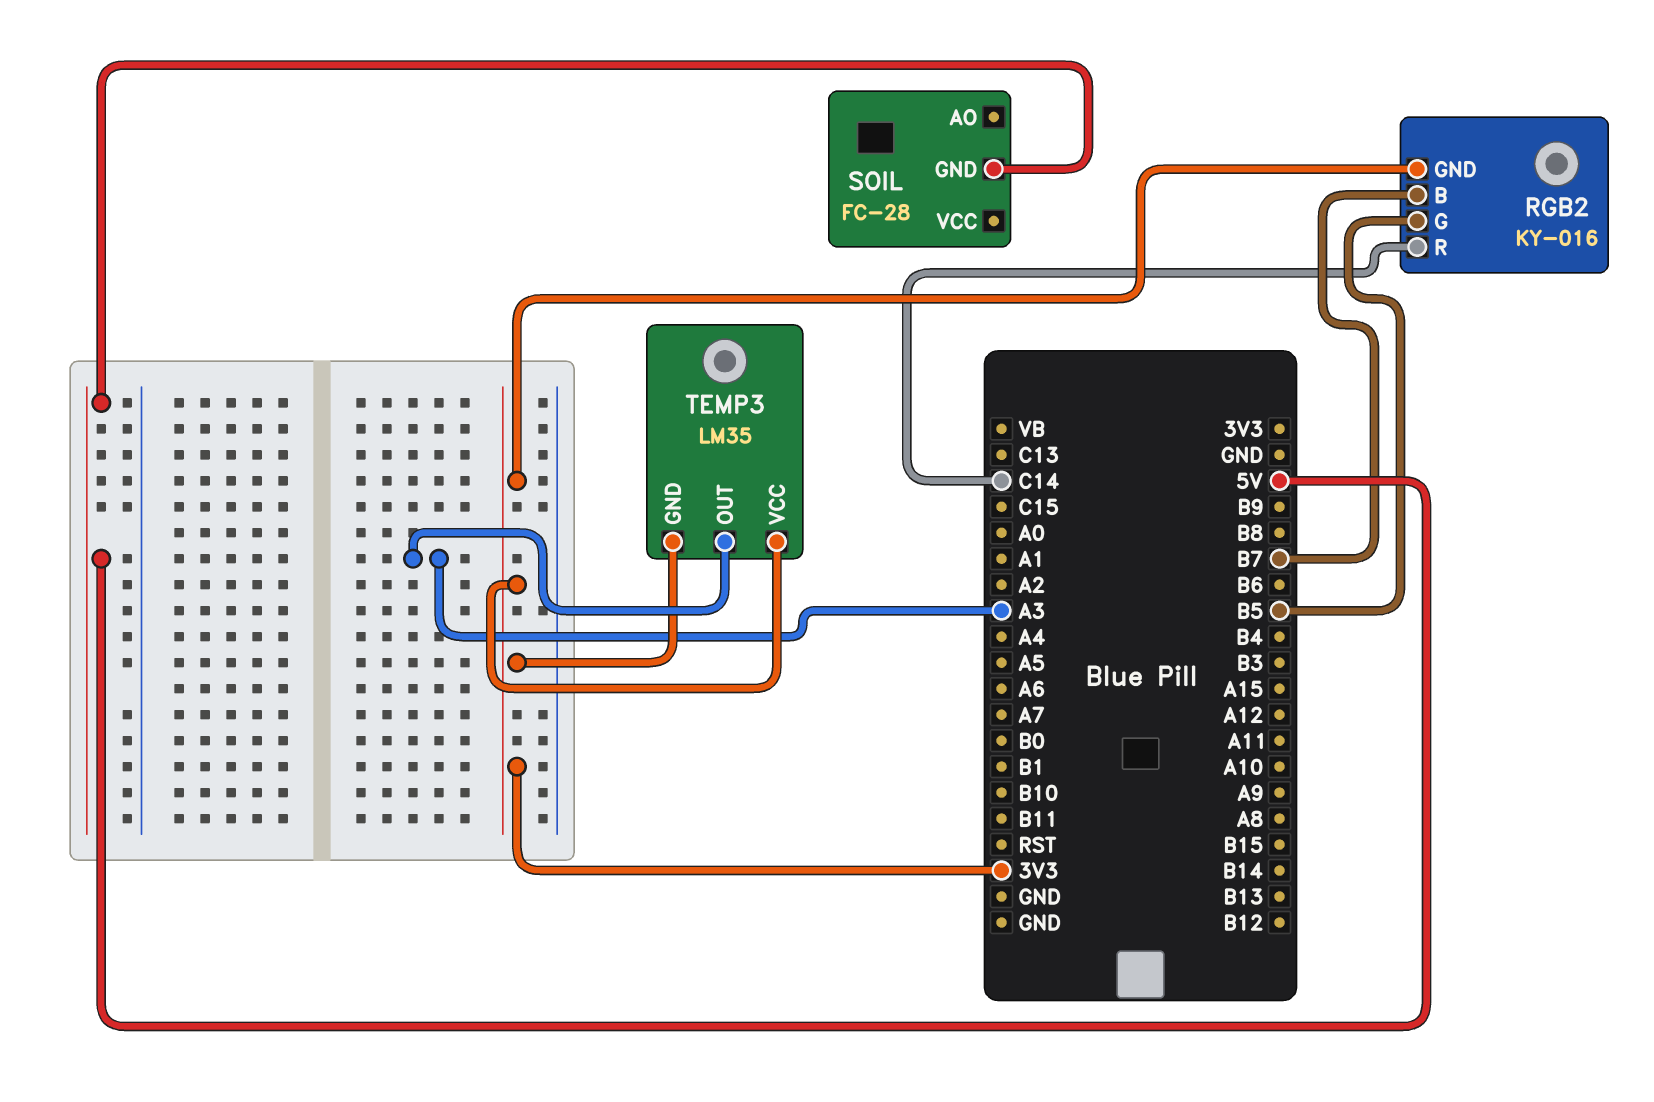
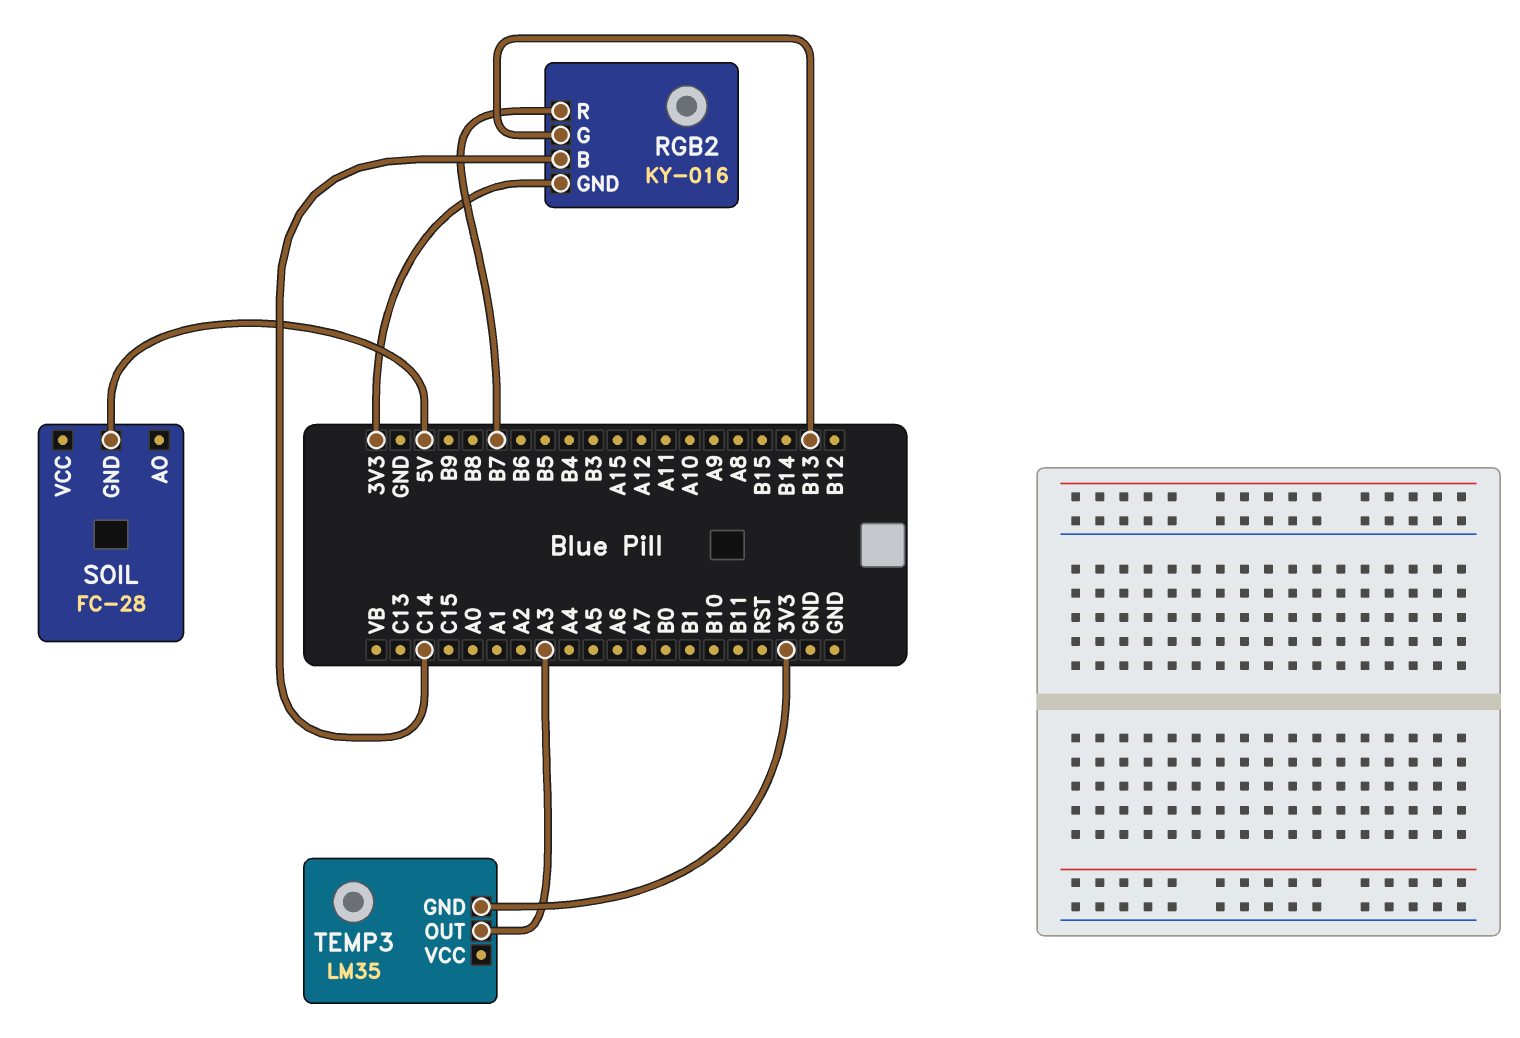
RGB2 pin B: B7 -> C14
RGB2 pin G: B5 -> B13
RGB2 pin R: C14 -> B7
TEMP3 pin VCC: 3V3 -> none

